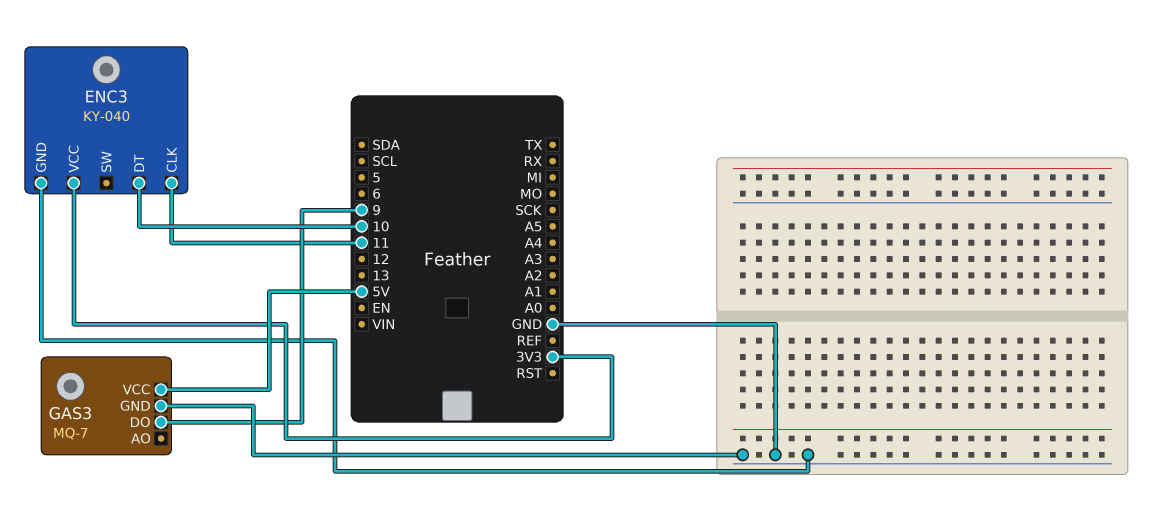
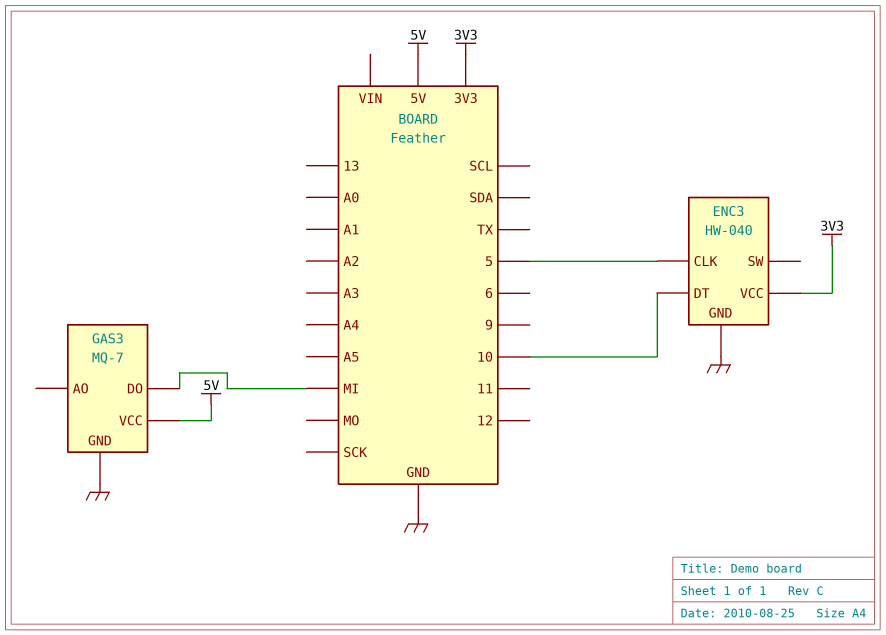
ENC3: KY-040 -> HW-040
ENC3 pin CLK: 11 -> 5
GAS3 pin DO: 9 -> MI

